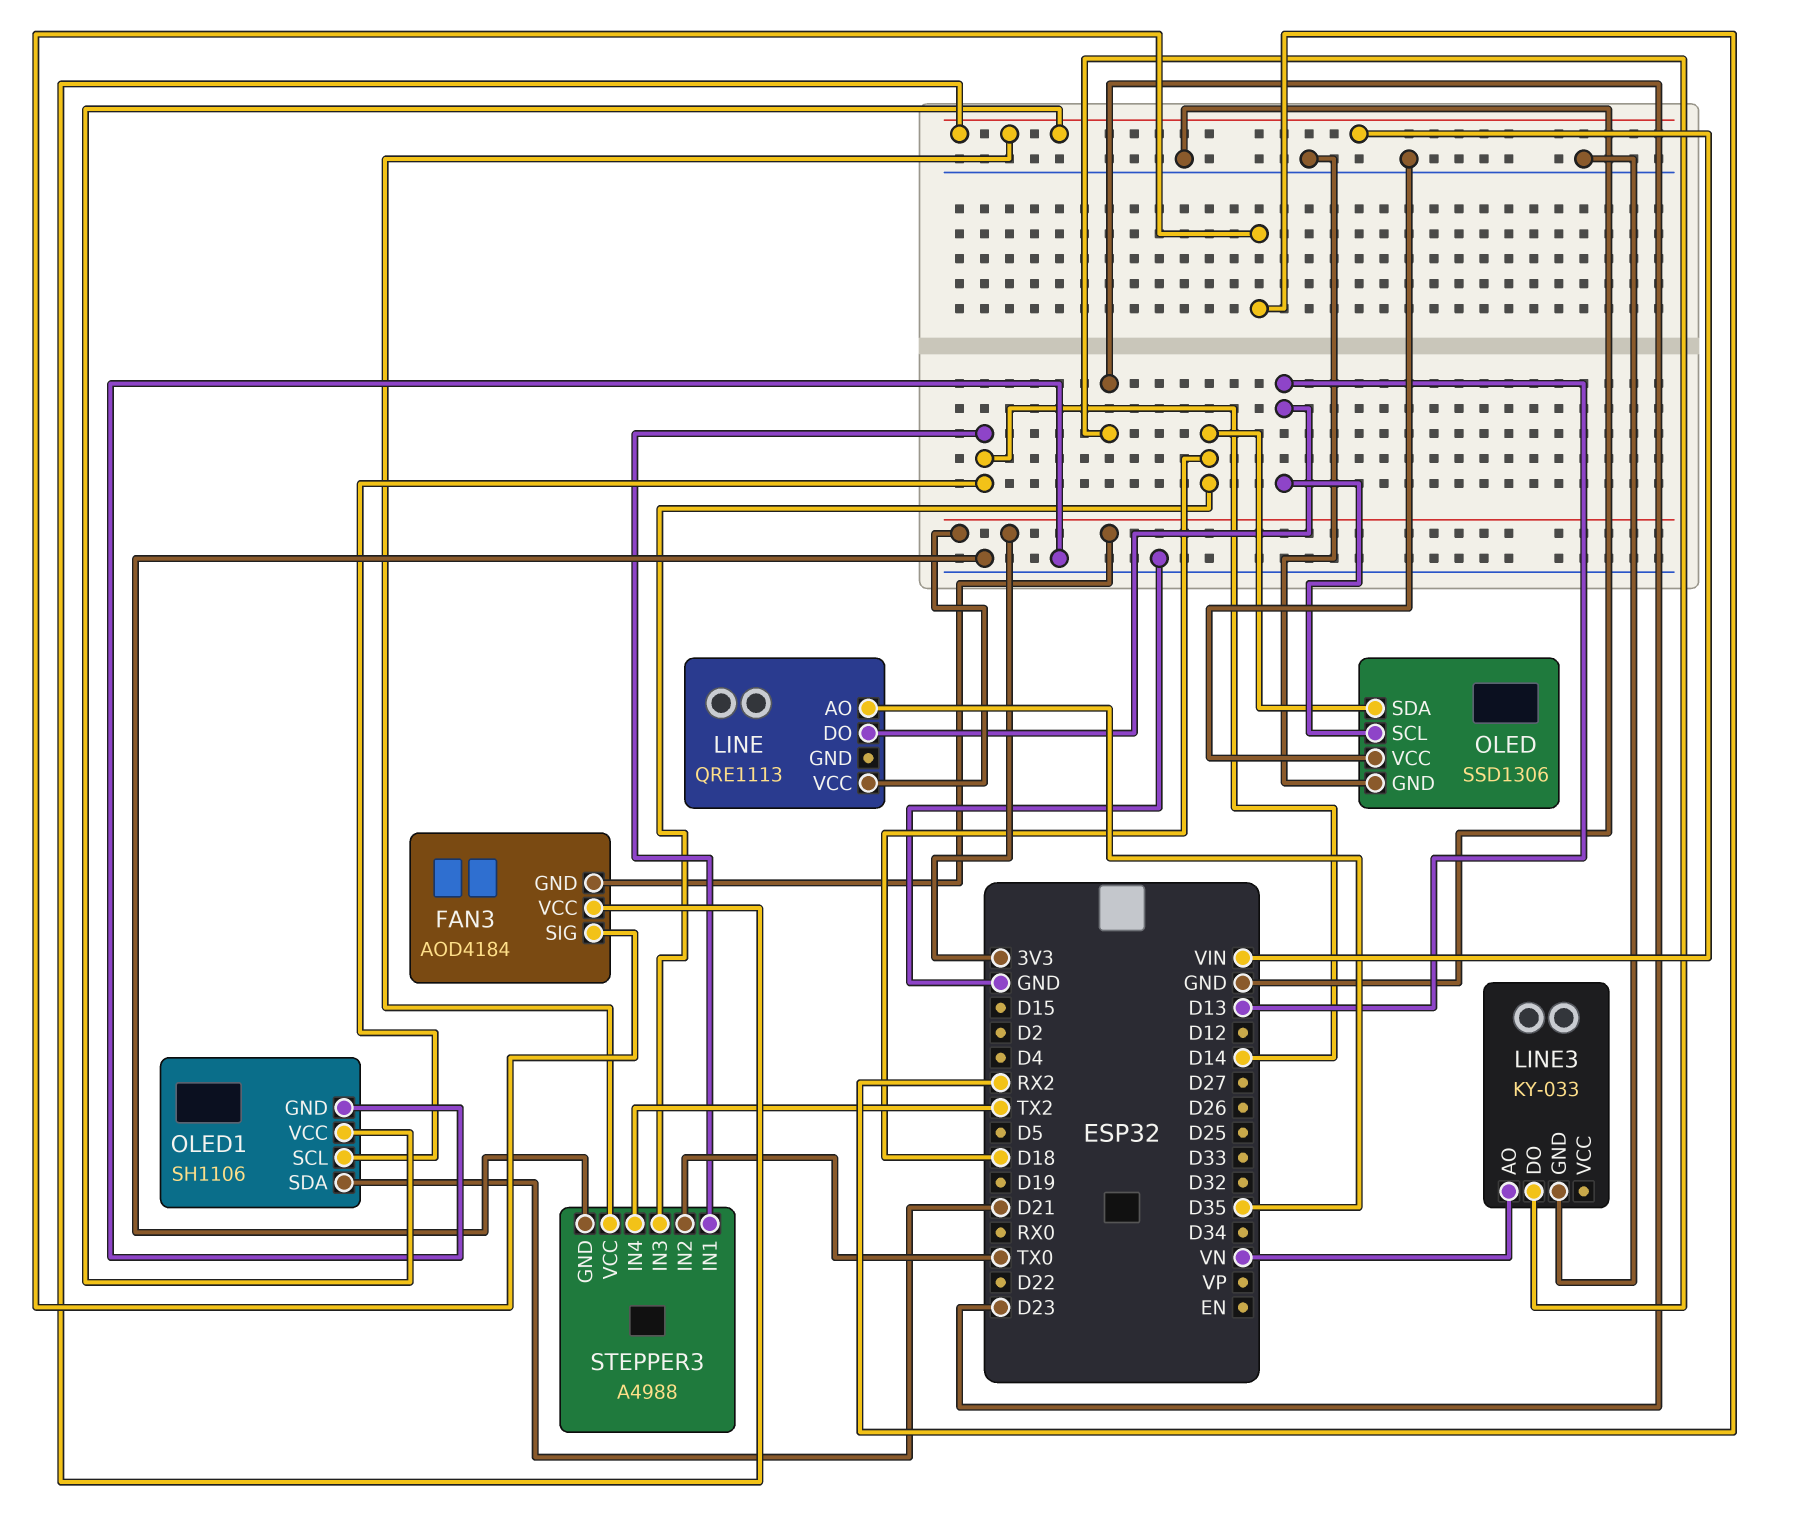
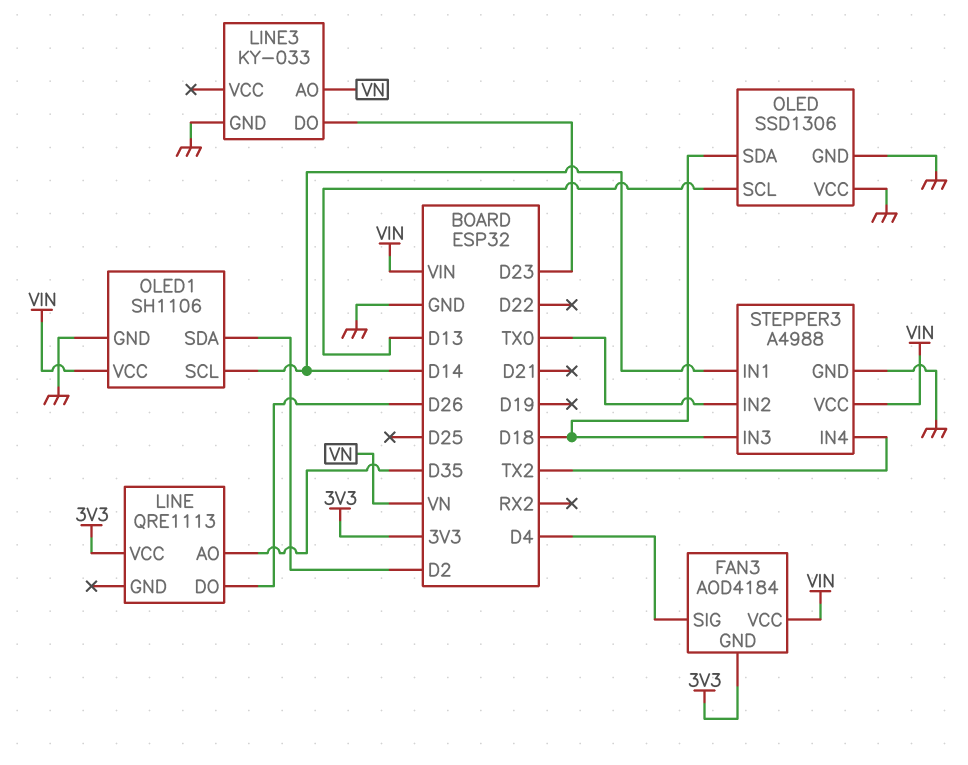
FAN3 pin SIG: RX2 -> D4
LINE pin DO: D13 -> D26
OLED1 pin SDA: D21 -> D2

